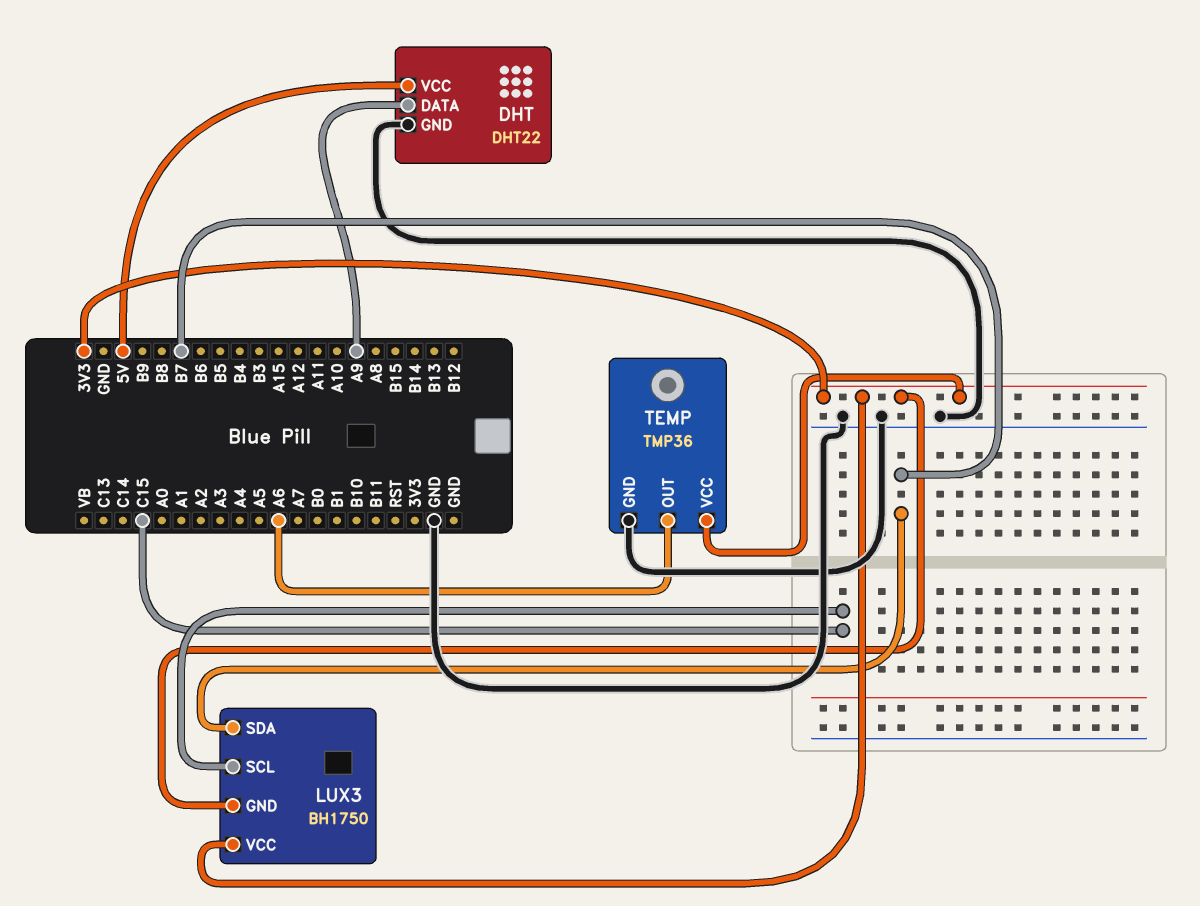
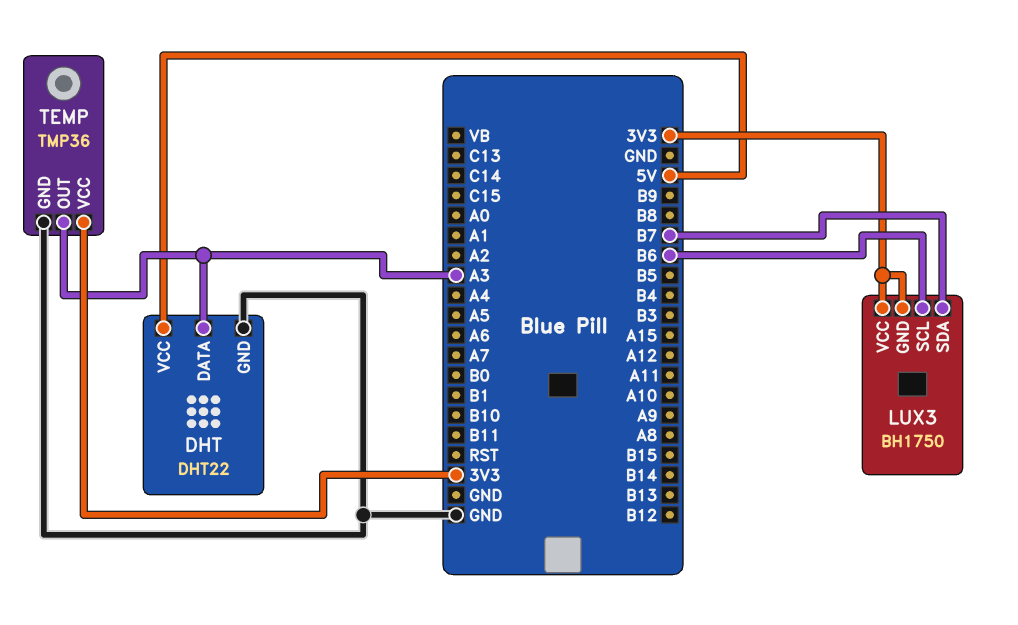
DHT pin DATA: A9 -> A3
LUX3 pin SCL: C15 -> B6
TEMP pin OUT: A6 -> A3

